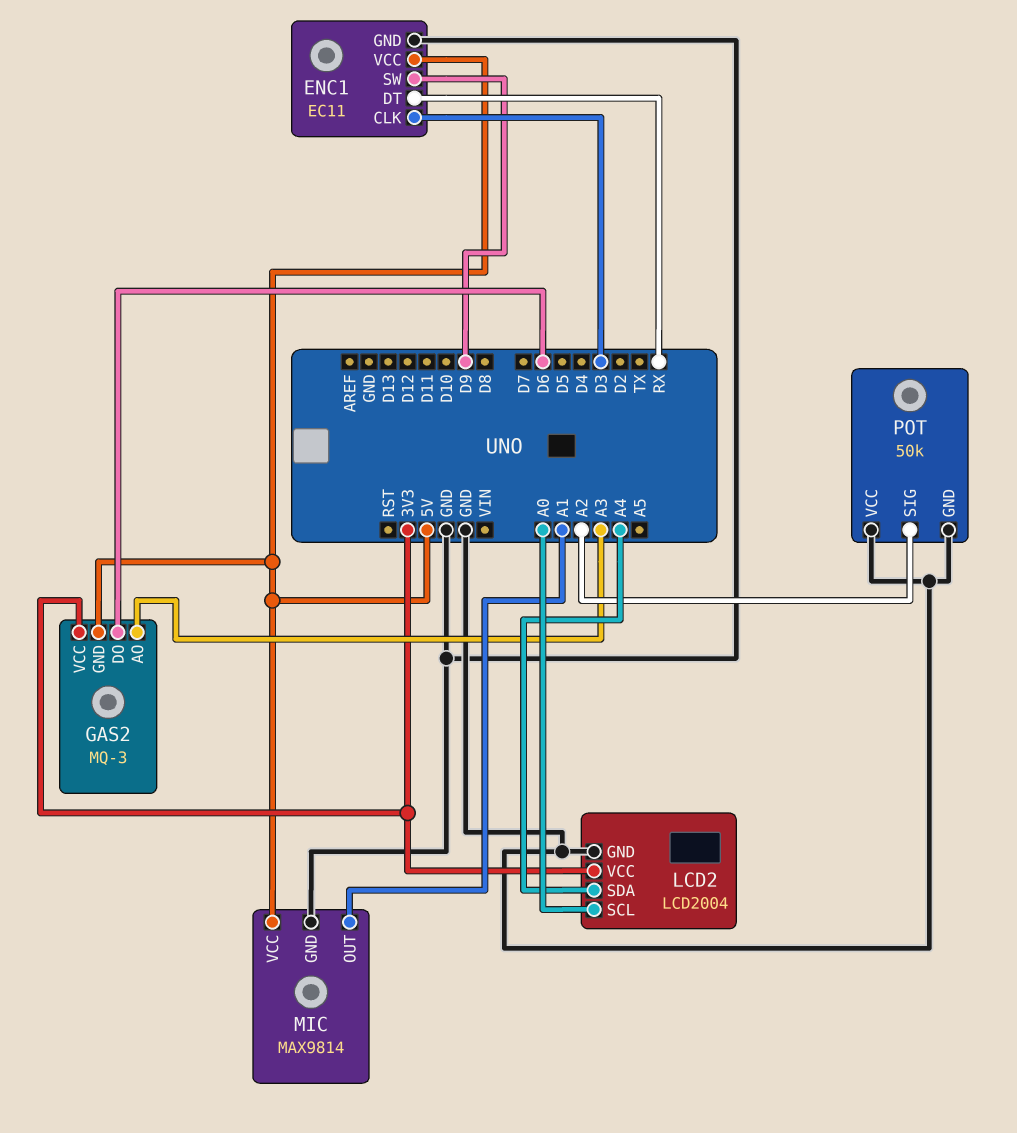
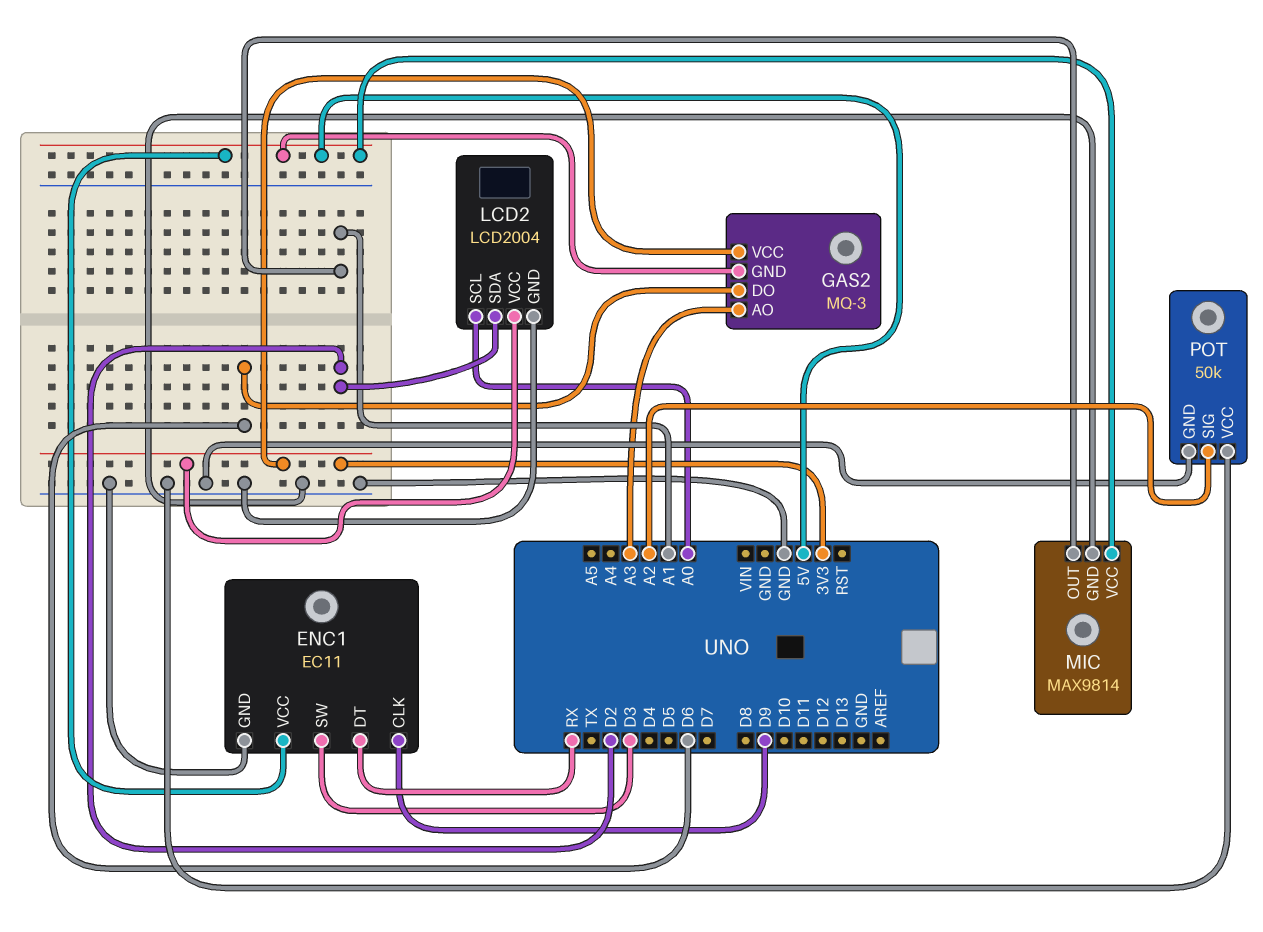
ENC1 pin CLK: D3 -> D9
ENC1 pin SW: D9 -> D3
LCD2 pin SDA: A4 -> D2

